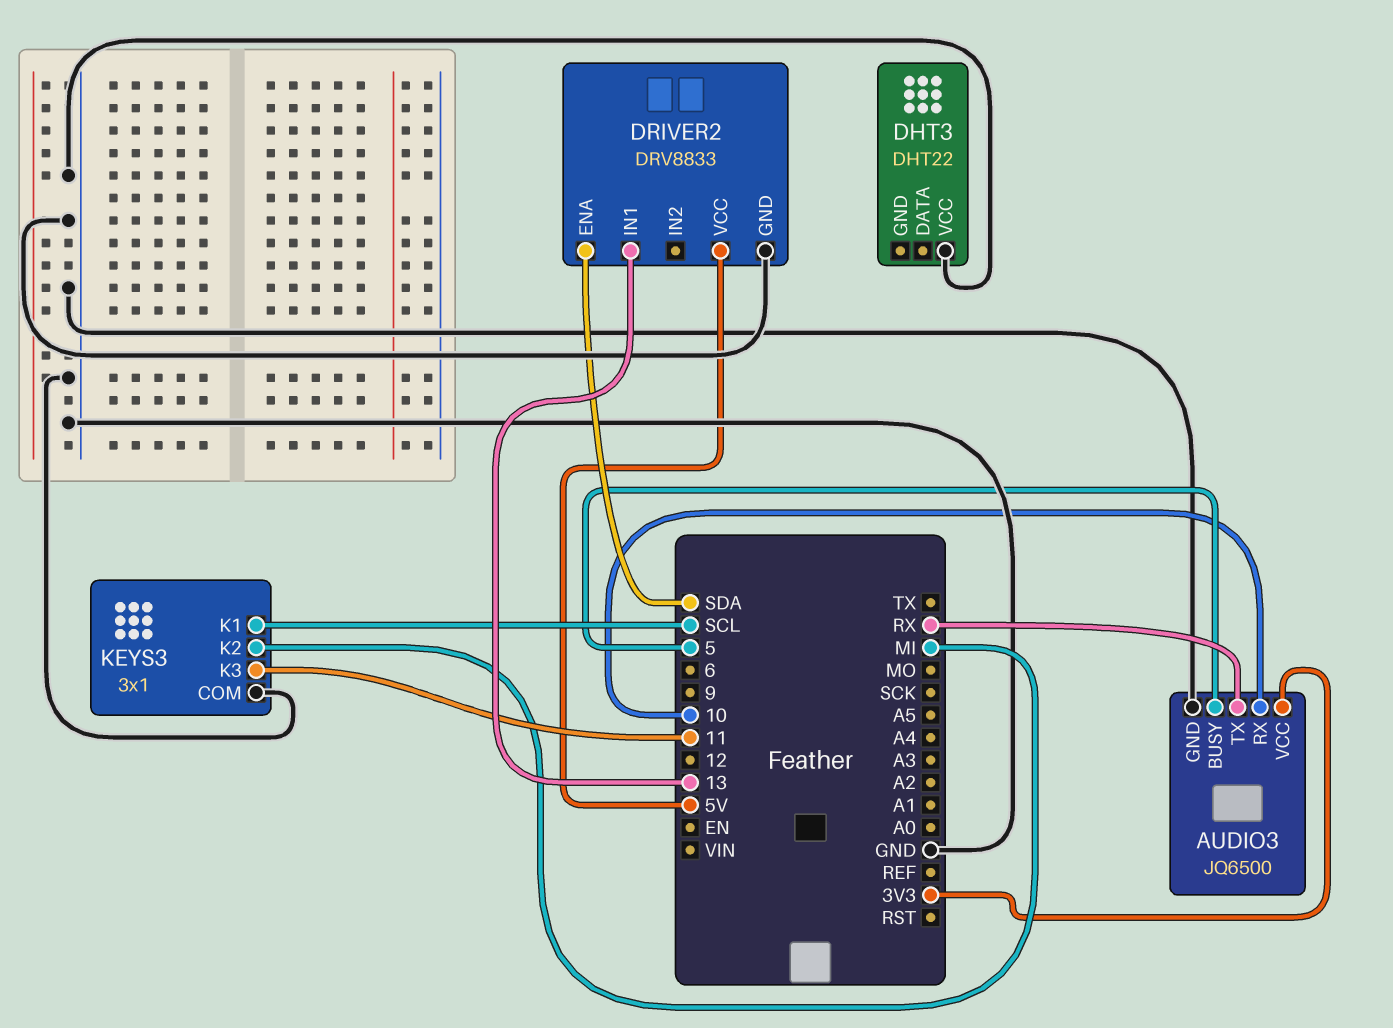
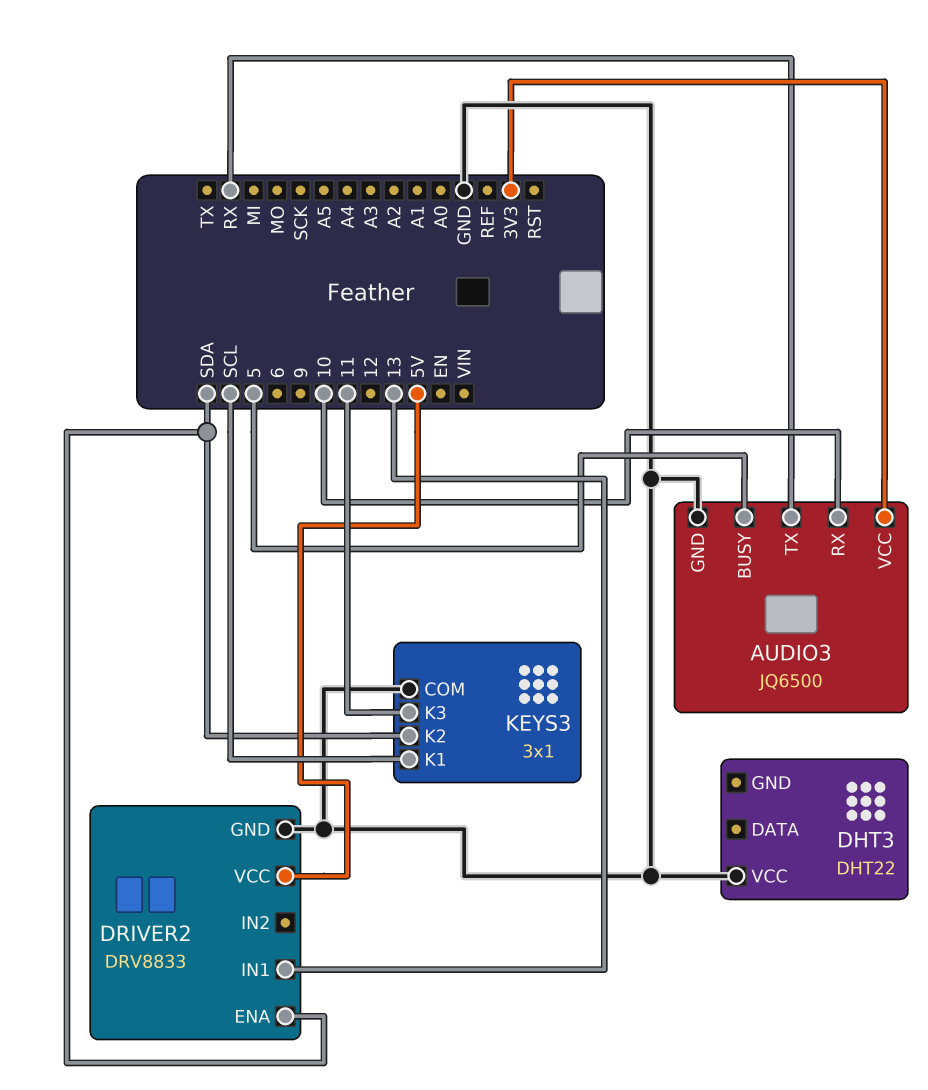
KEYS3 pin K2: MI -> SDA

